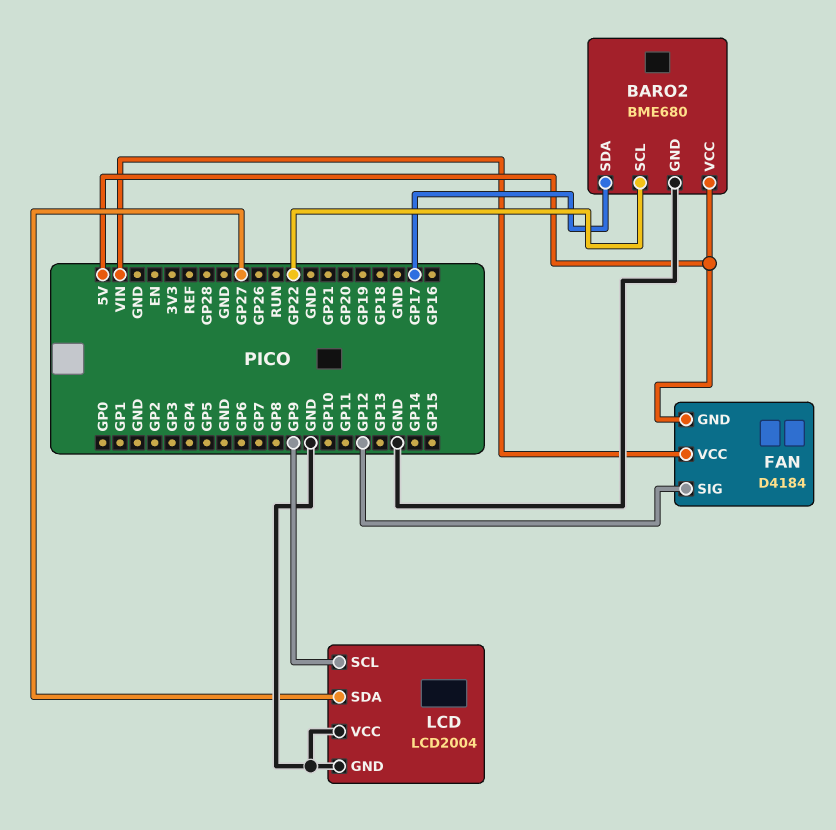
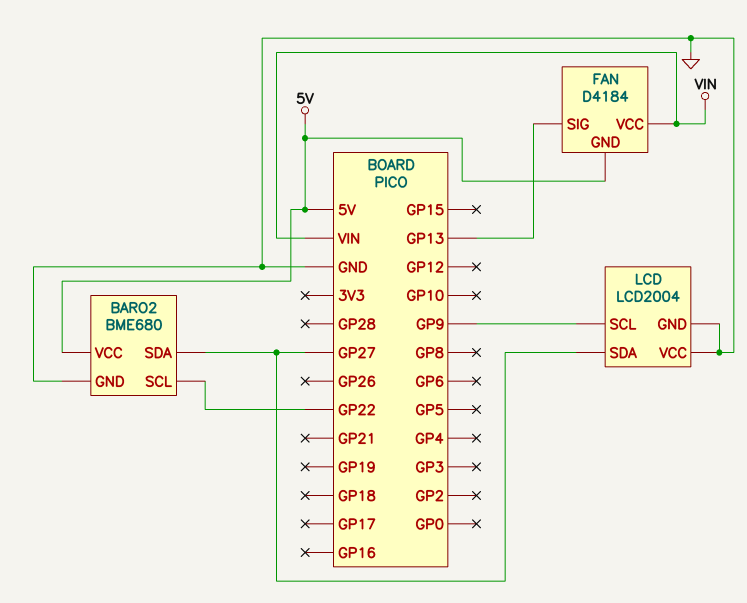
BARO2 pin SDA: GP17 -> GP27
FAN pin SIG: GP12 -> GP13

